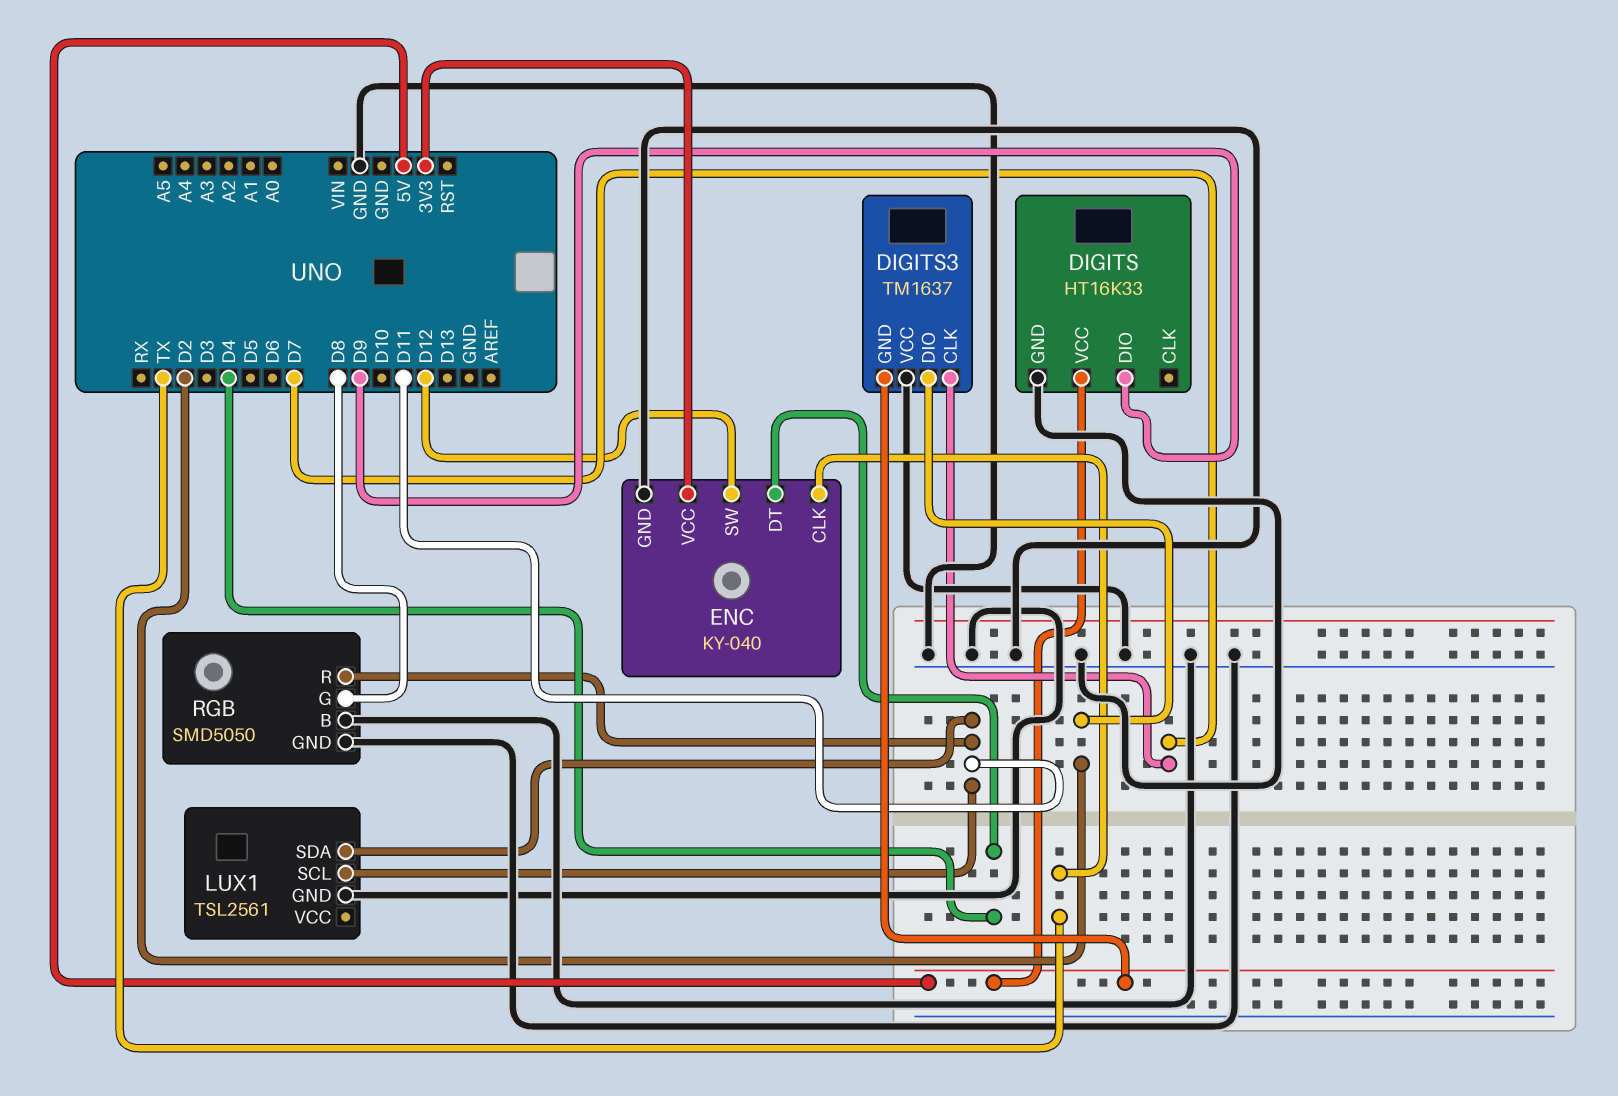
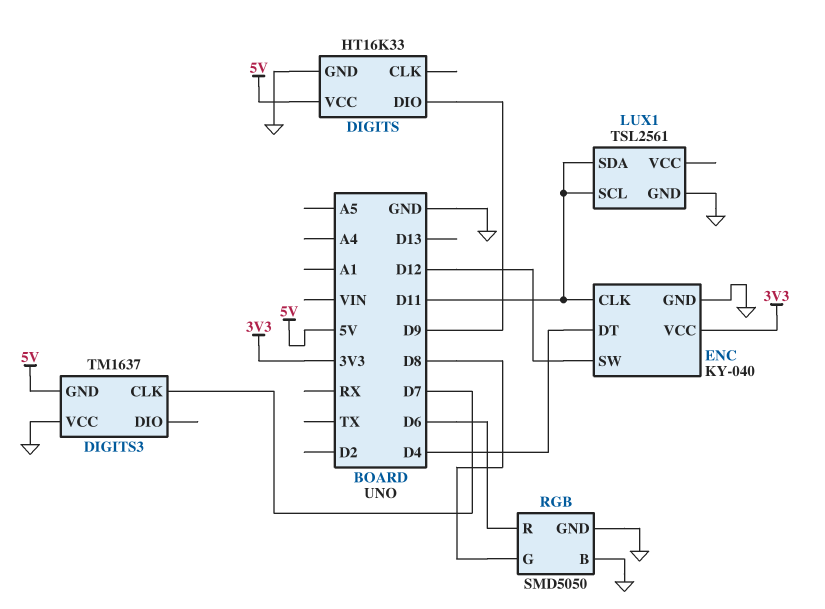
DIGITS3 pin DIO: D2 -> none
ENC pin CLK: TX -> D11
RGB pin R: D11 -> D6

